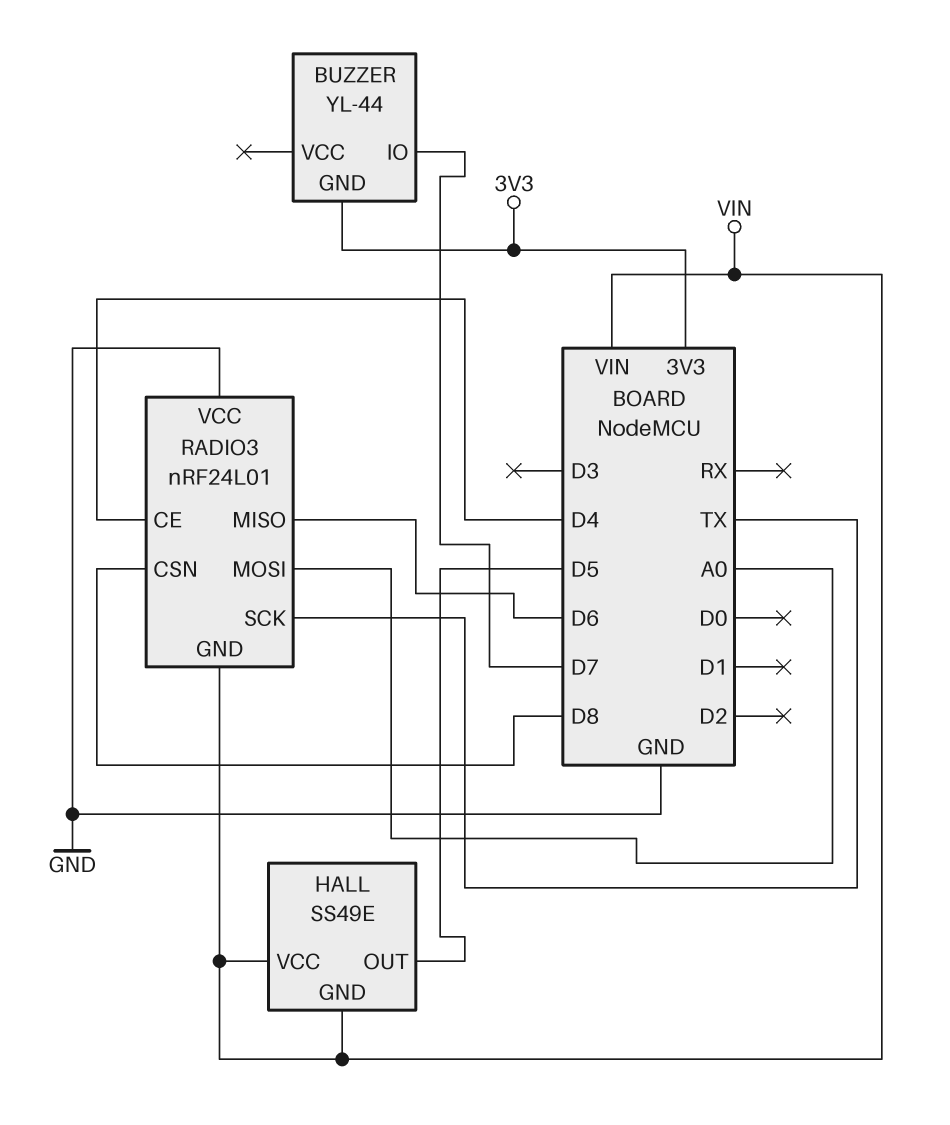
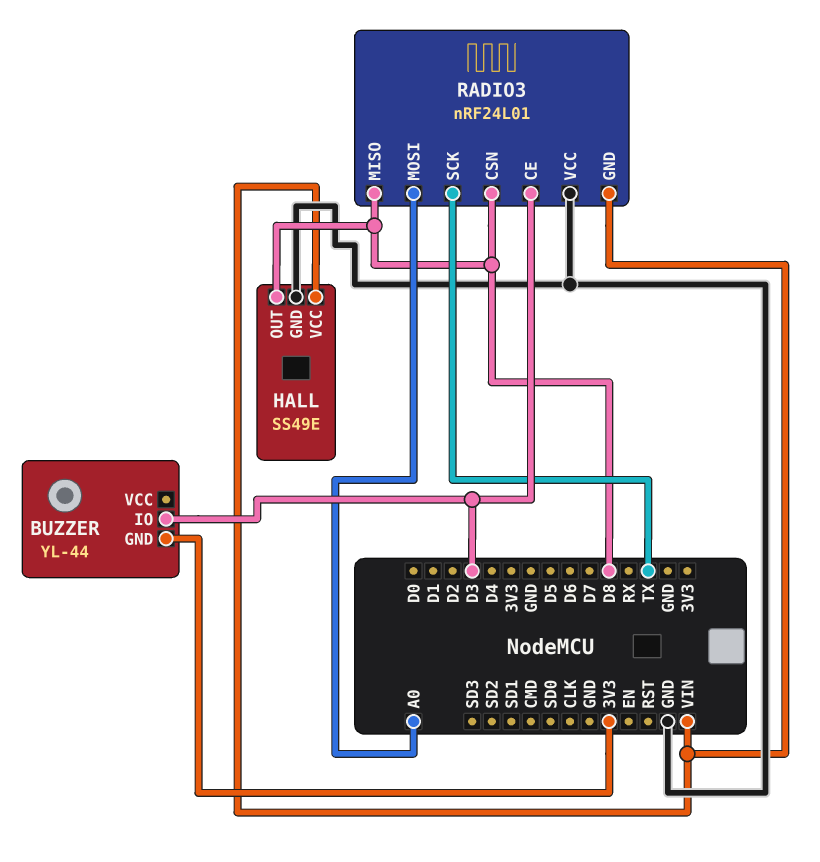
BUZZER pin IO: D7 -> D3
HALL pin GND: VIN -> GND
HALL pin OUT: D5 -> D8
RADIO3 pin CE: D4 -> D3
RADIO3 pin MISO: D6 -> D8

